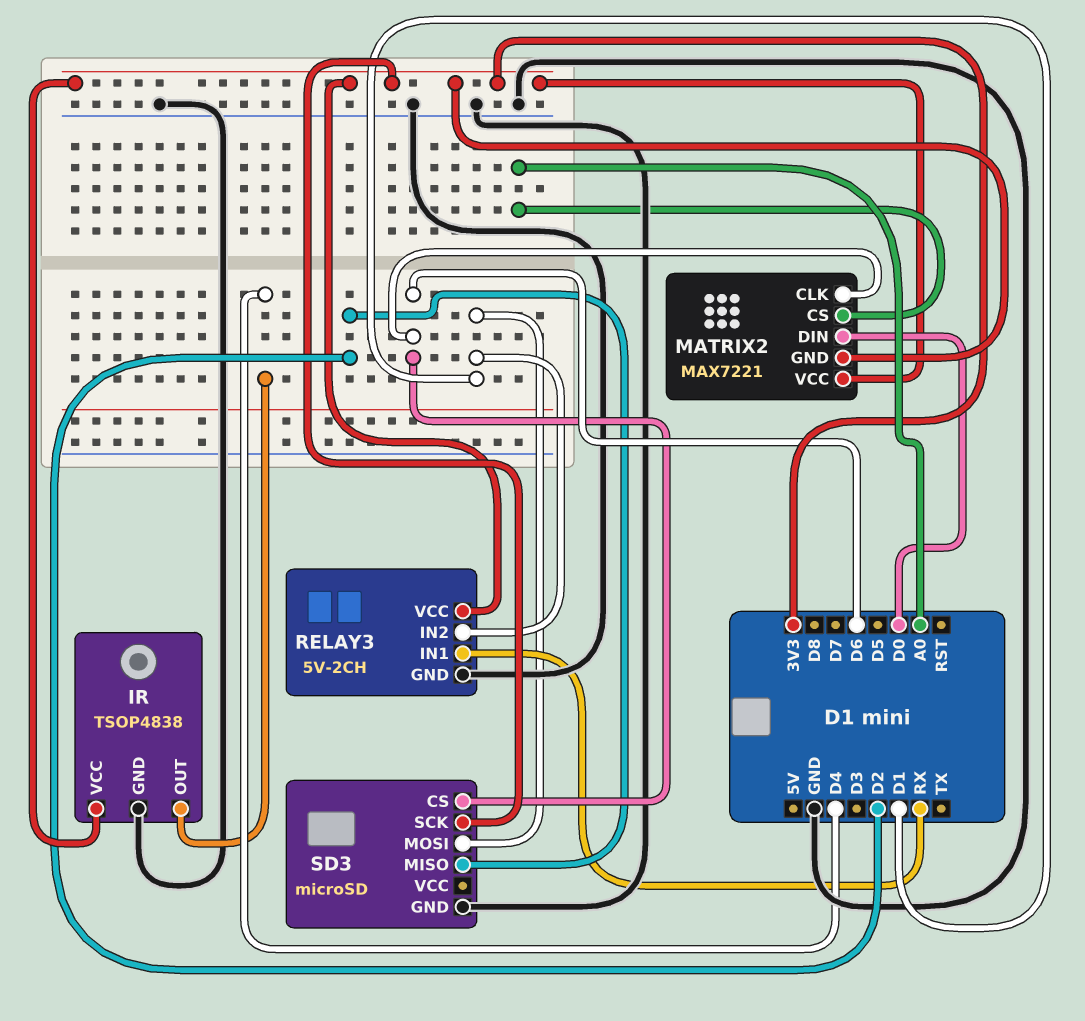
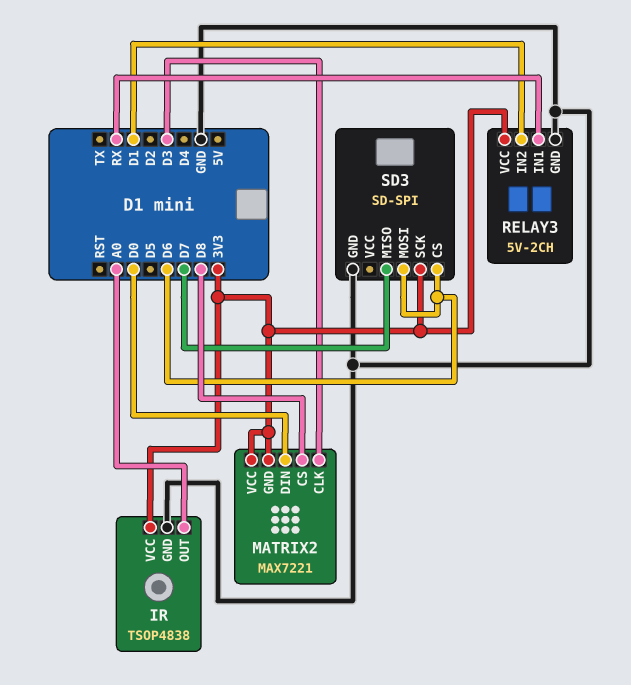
IR pin OUT: D4 -> A0
MATRIX2 pin CLK: D6 -> D3
MATRIX2 pin CS: A0 -> D8
SD3: microSD -> SD-SPI
SD3 pin MISO: D2 -> D7
SD3 pin MOSI: D1 -> D6

